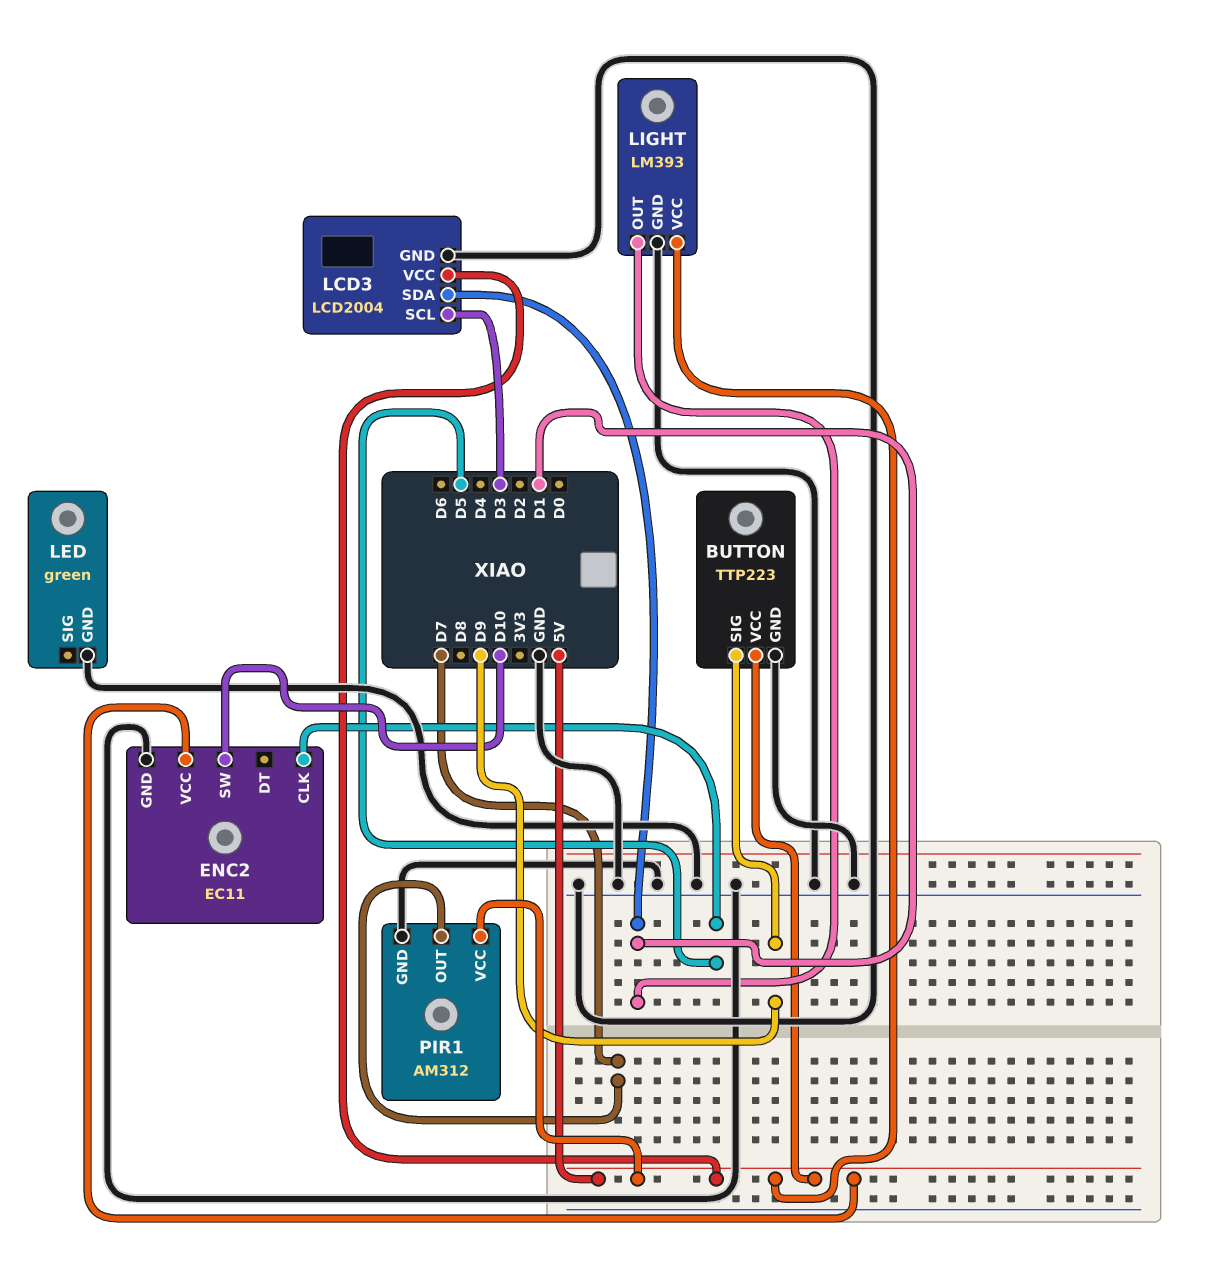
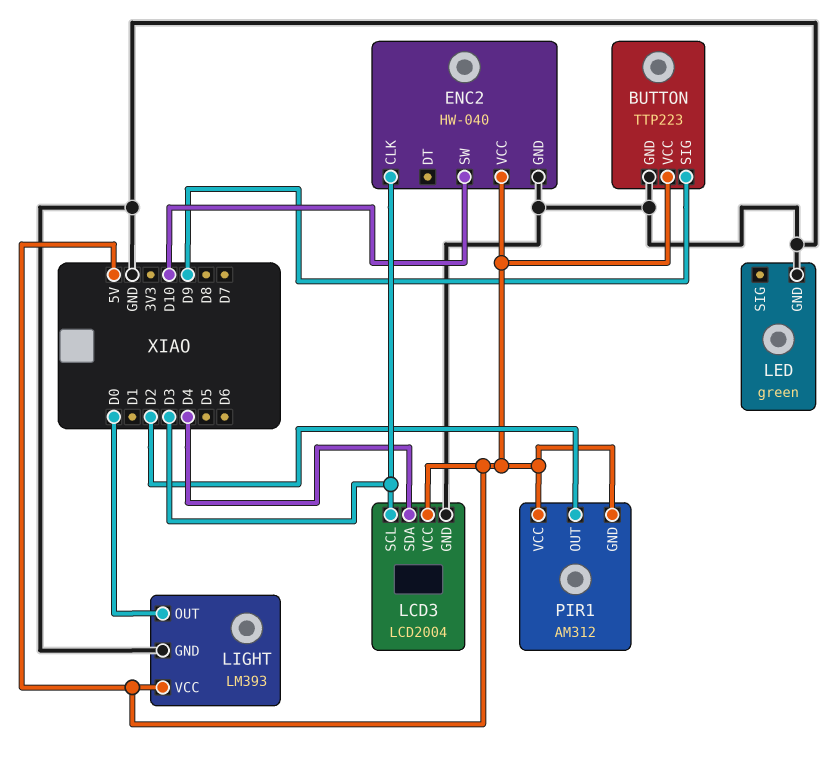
ENC2: EC11 -> HW-040
ENC2 pin CLK: D5 -> D3
LCD3 pin SDA: D1 -> D4
LIGHT pin OUT: D1 -> D0
PIR1 pin GND: GND -> 5V
PIR1 pin OUT: D7 -> D2

